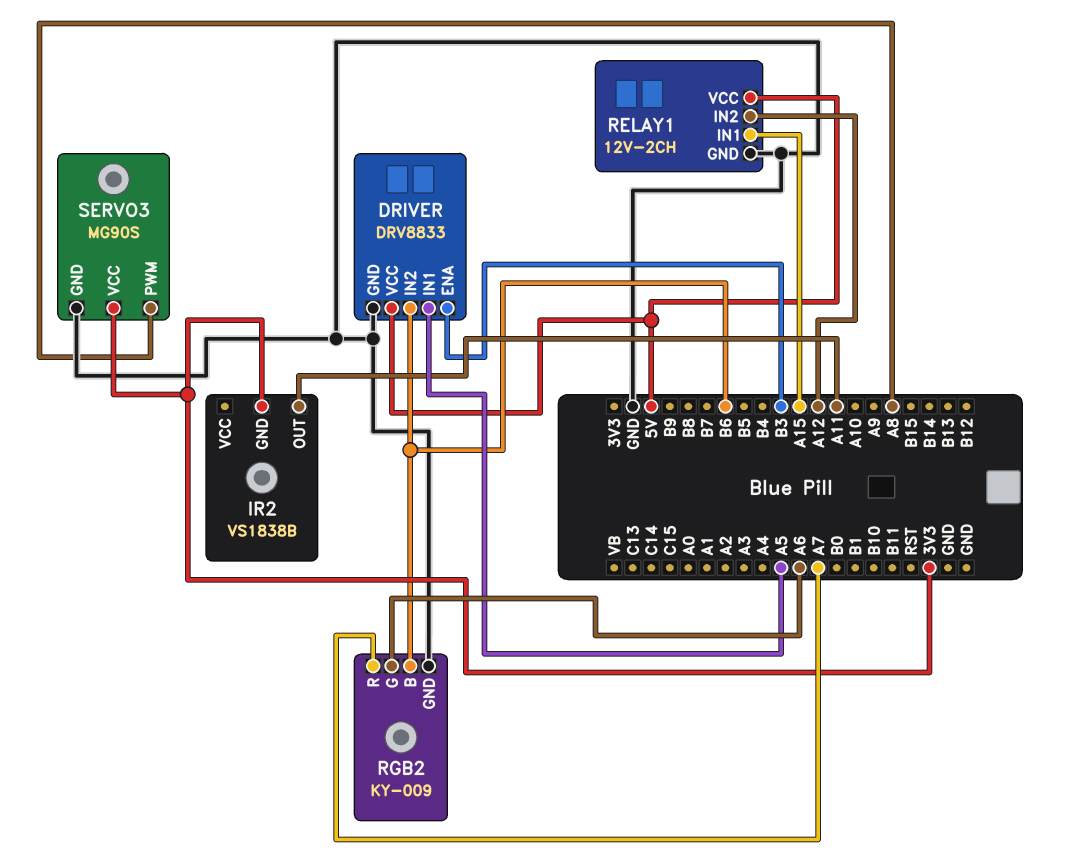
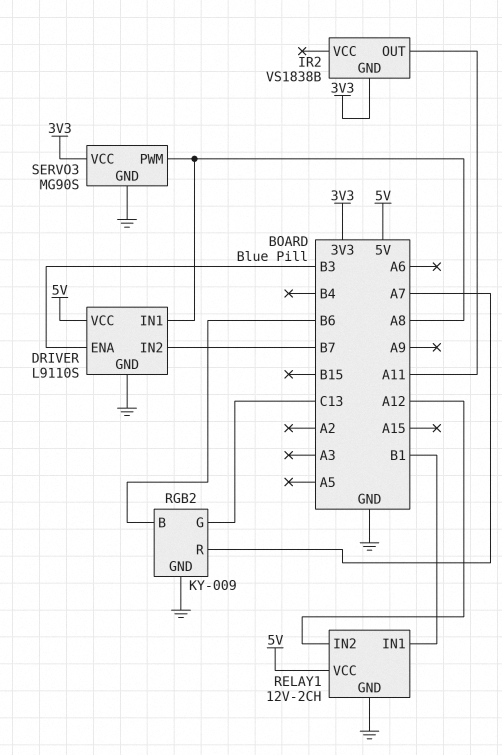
DRIVER: DRV8833 -> L9110S
DRIVER pin IN1: A5 -> A8
DRIVER pin IN2: B6 -> B7
RELAY1 pin IN1: A15 -> B1
RGB2 pin G: A6 -> C13

